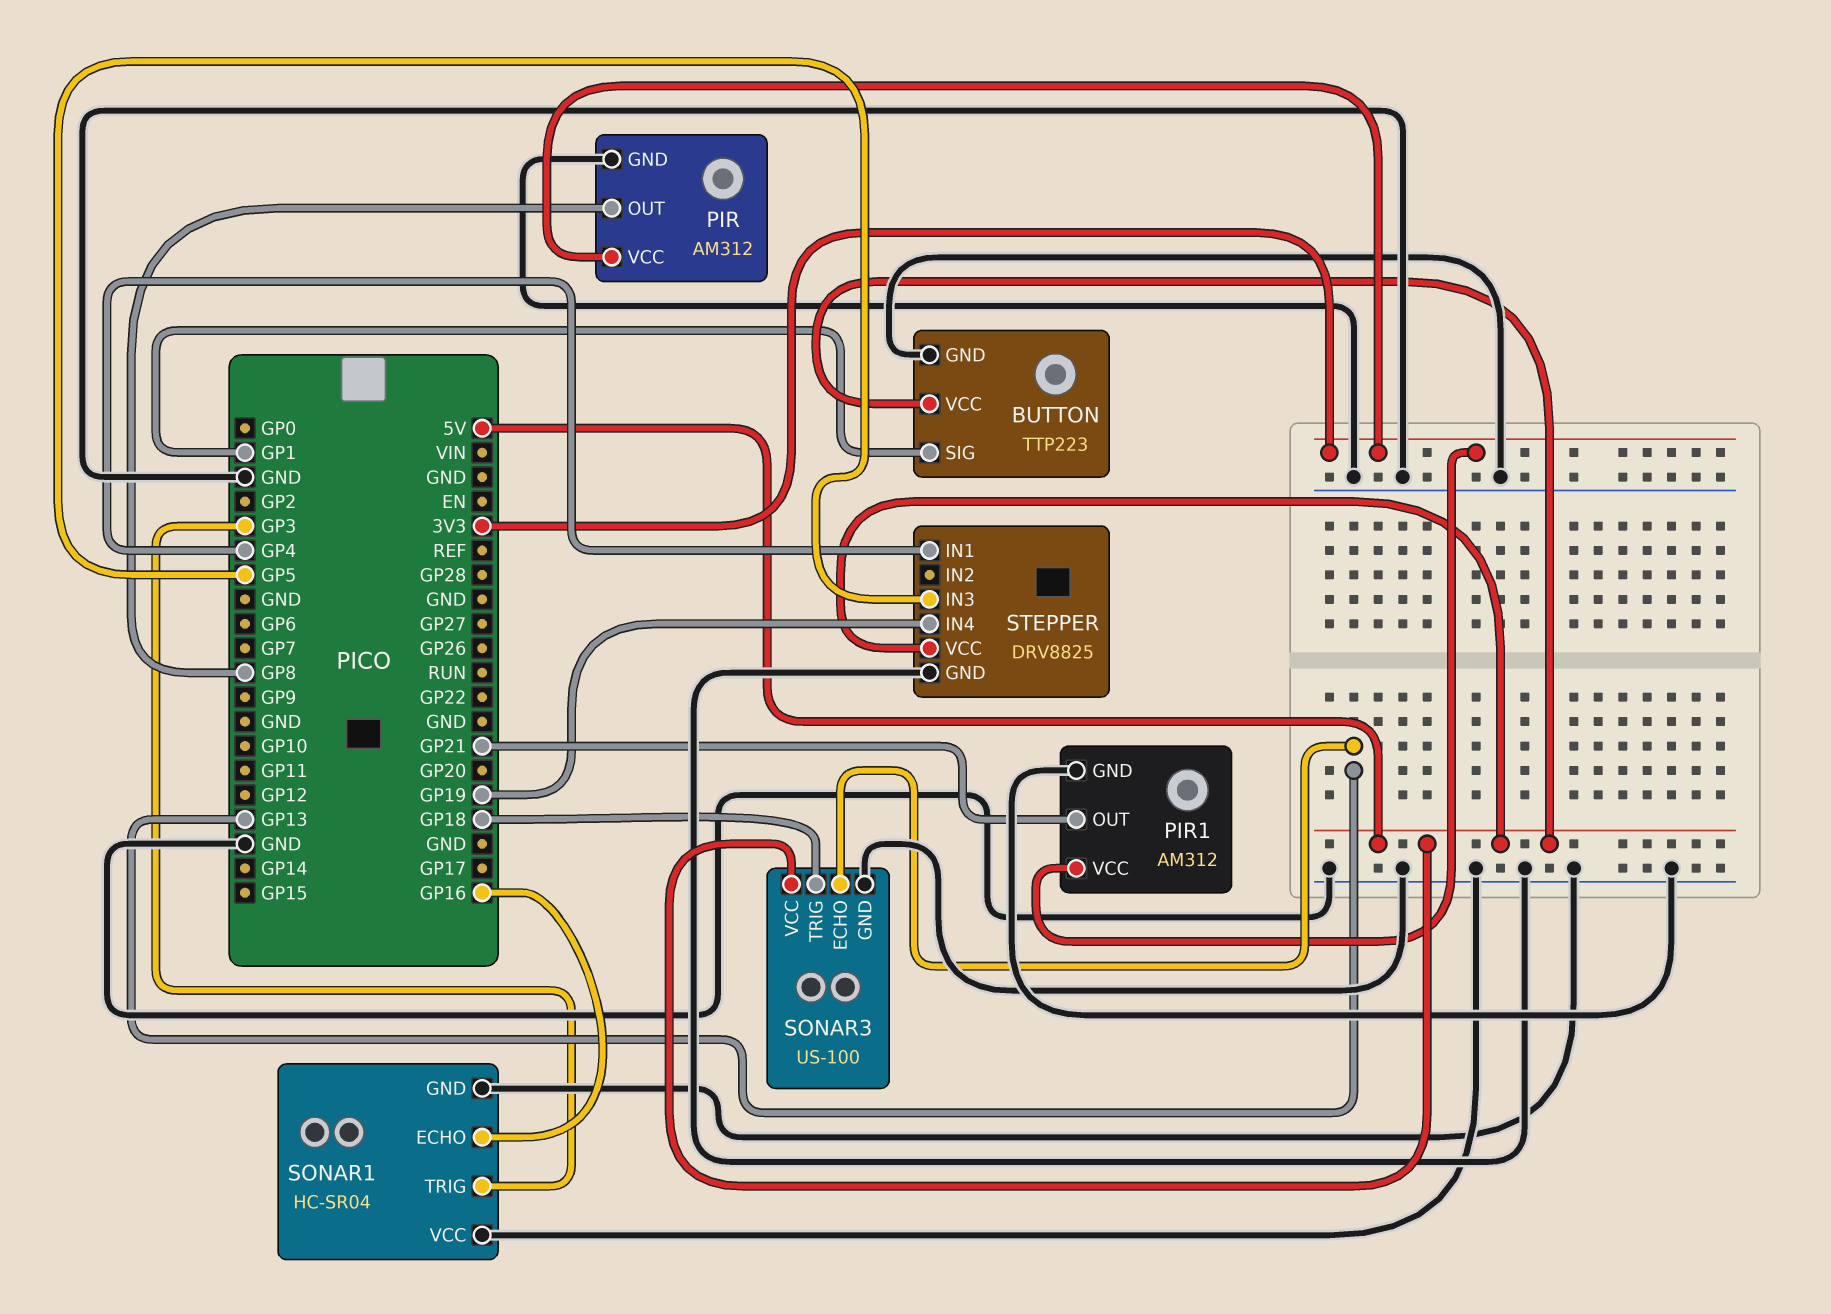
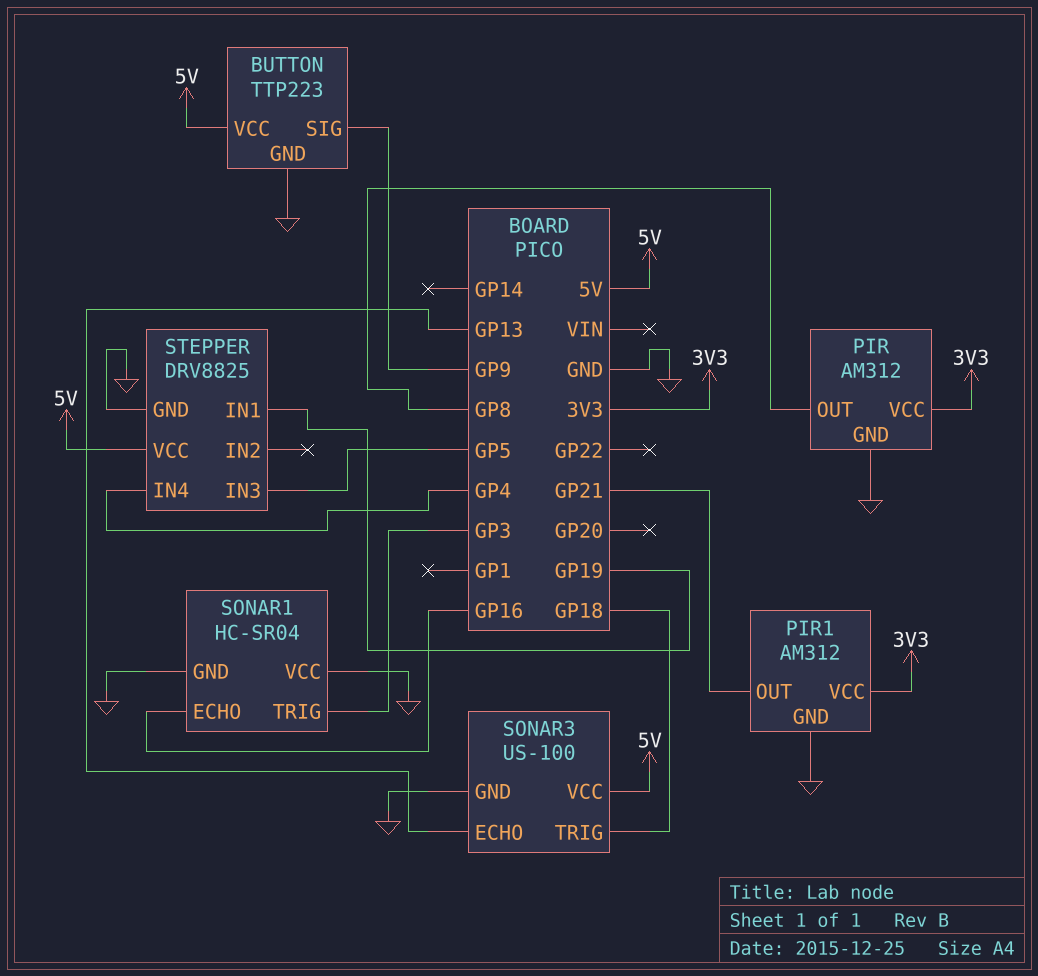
BUTTON pin SIG: GP1 -> GP9
STEPPER pin IN1: GP4 -> GP19
STEPPER pin IN4: GP19 -> GP4

